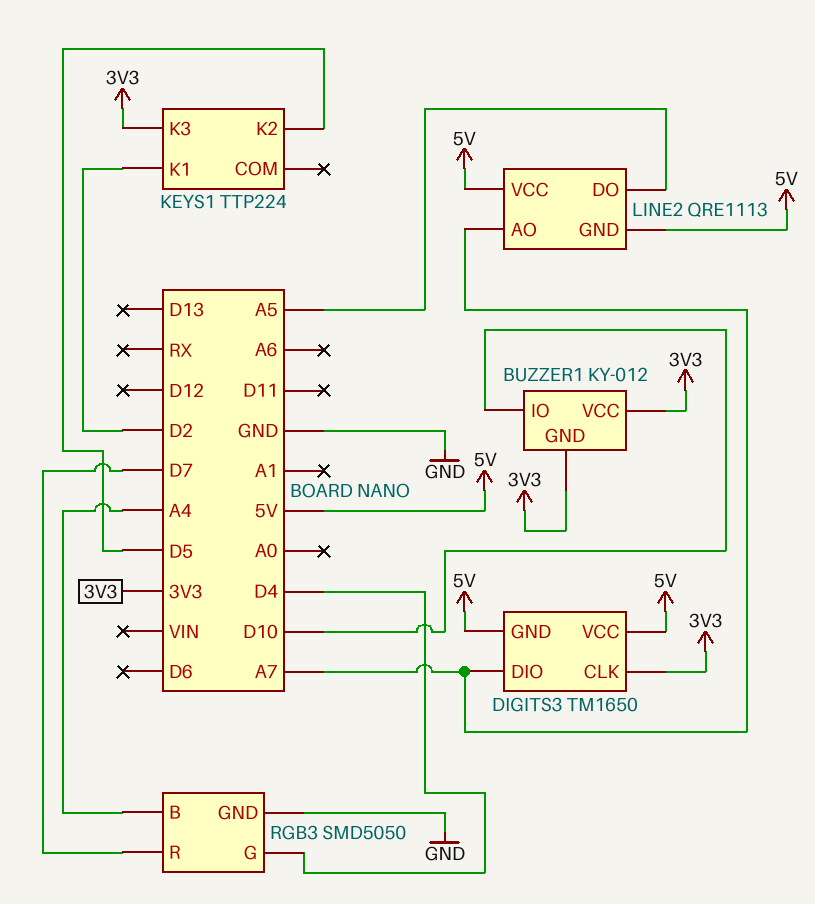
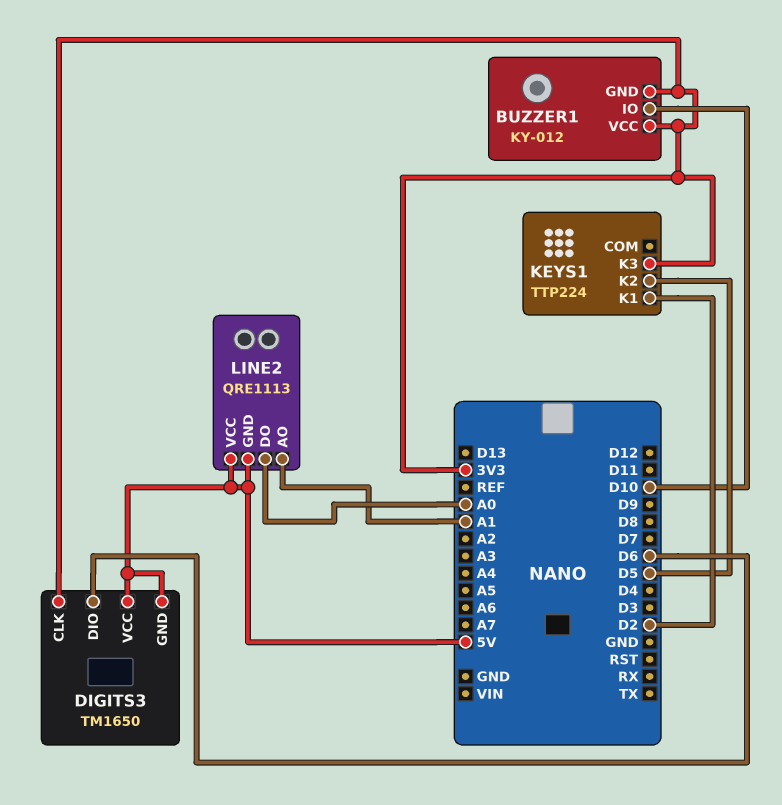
DIGITS3 pin DIO: A7 -> D6
LINE2 pin AO: A7 -> A1
LINE2 pin DO: A5 -> A0
RGB3: SMD5050 -> none
RGB3 pin B: A4 -> none
RGB3 pin G: D4 -> none
RGB3 pin GND: GND -> none
RGB3 pin R: D7 -> none

